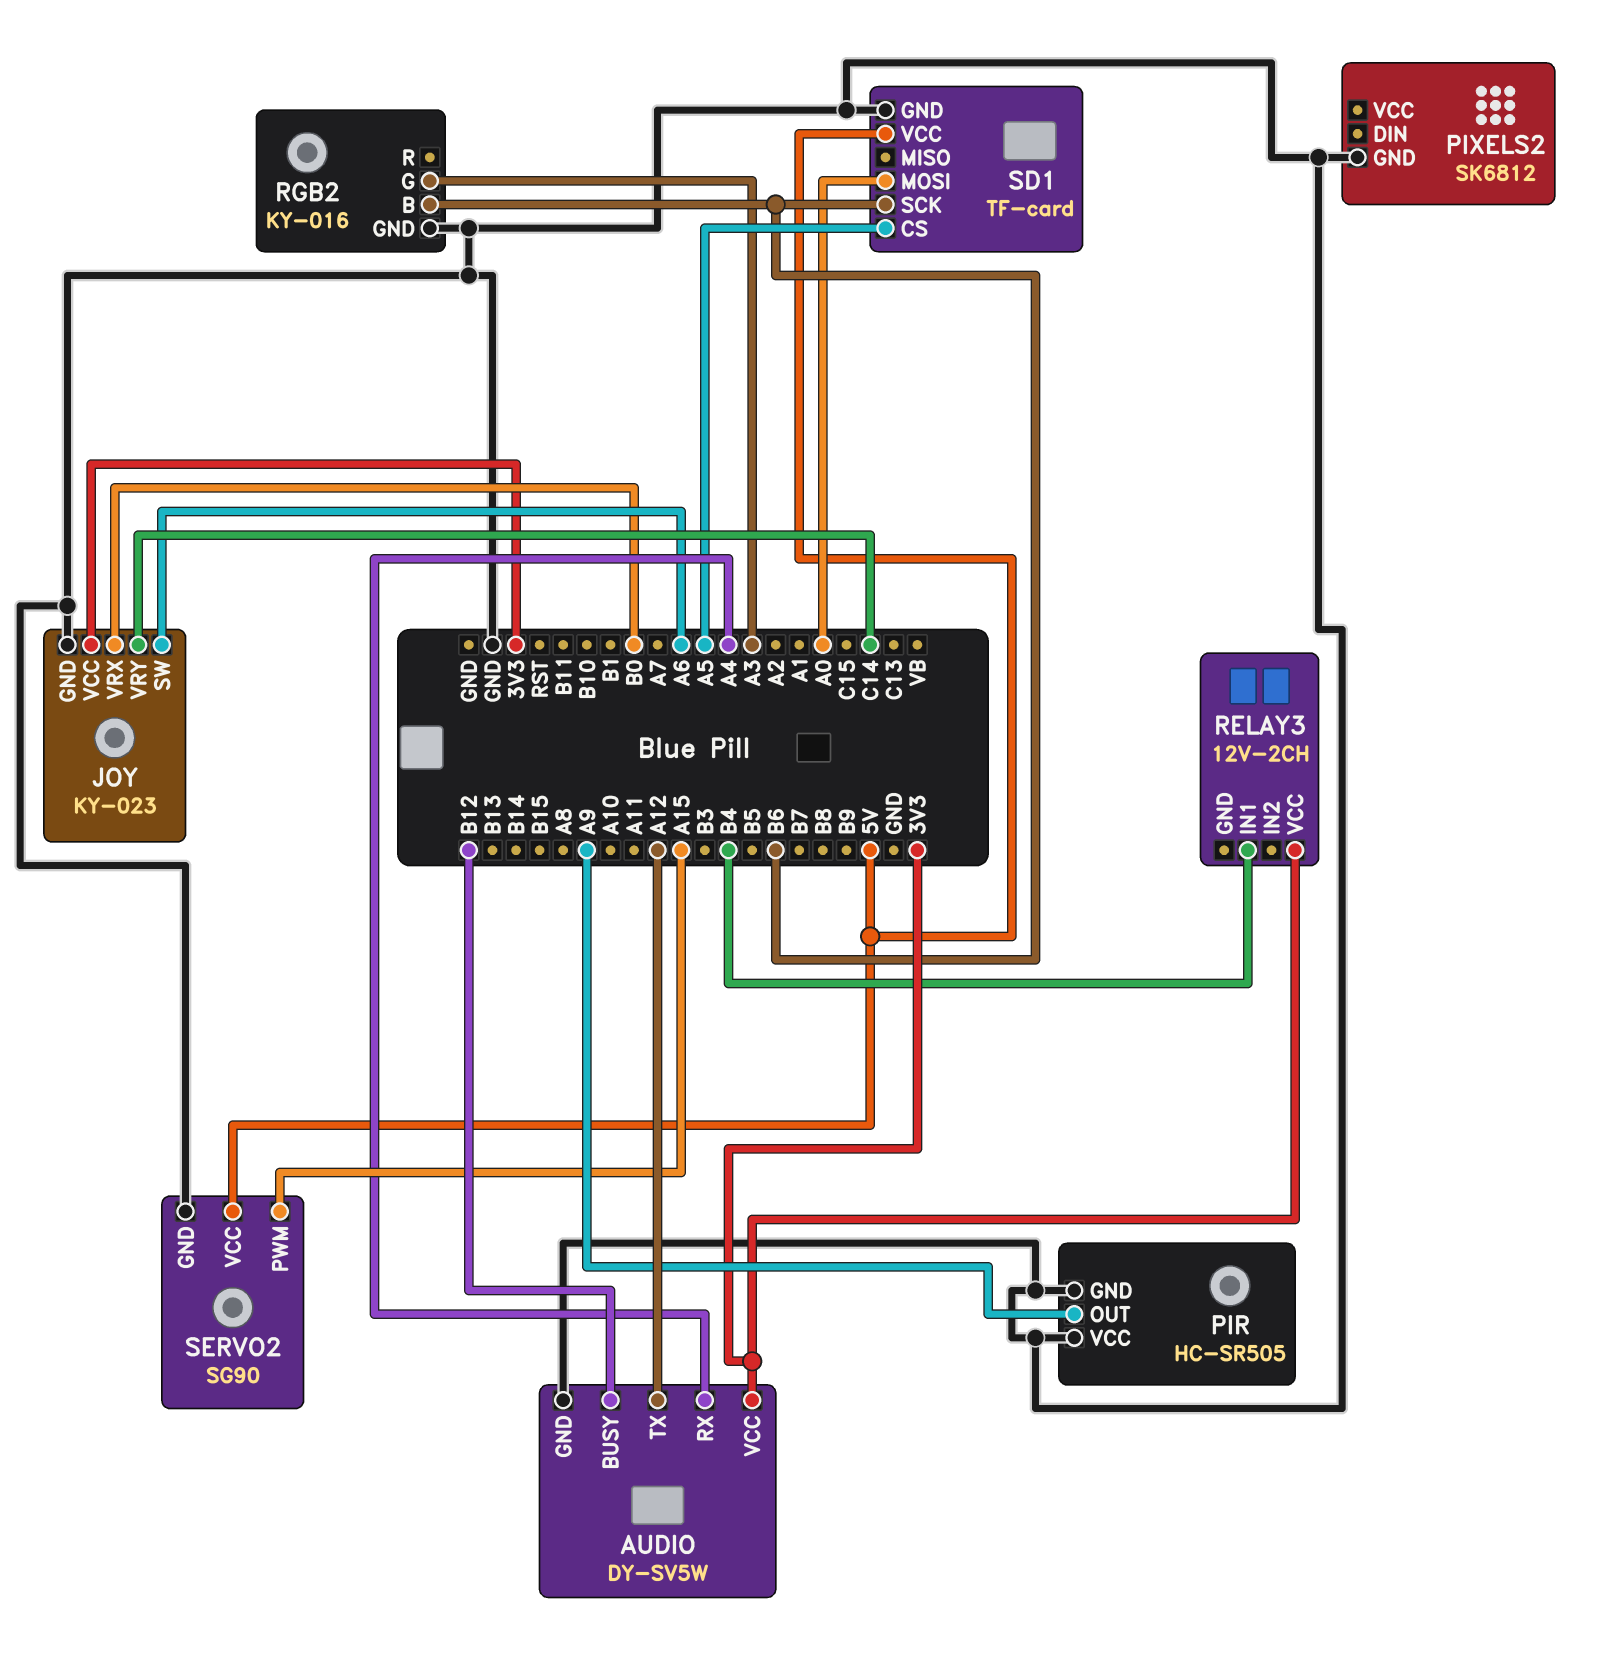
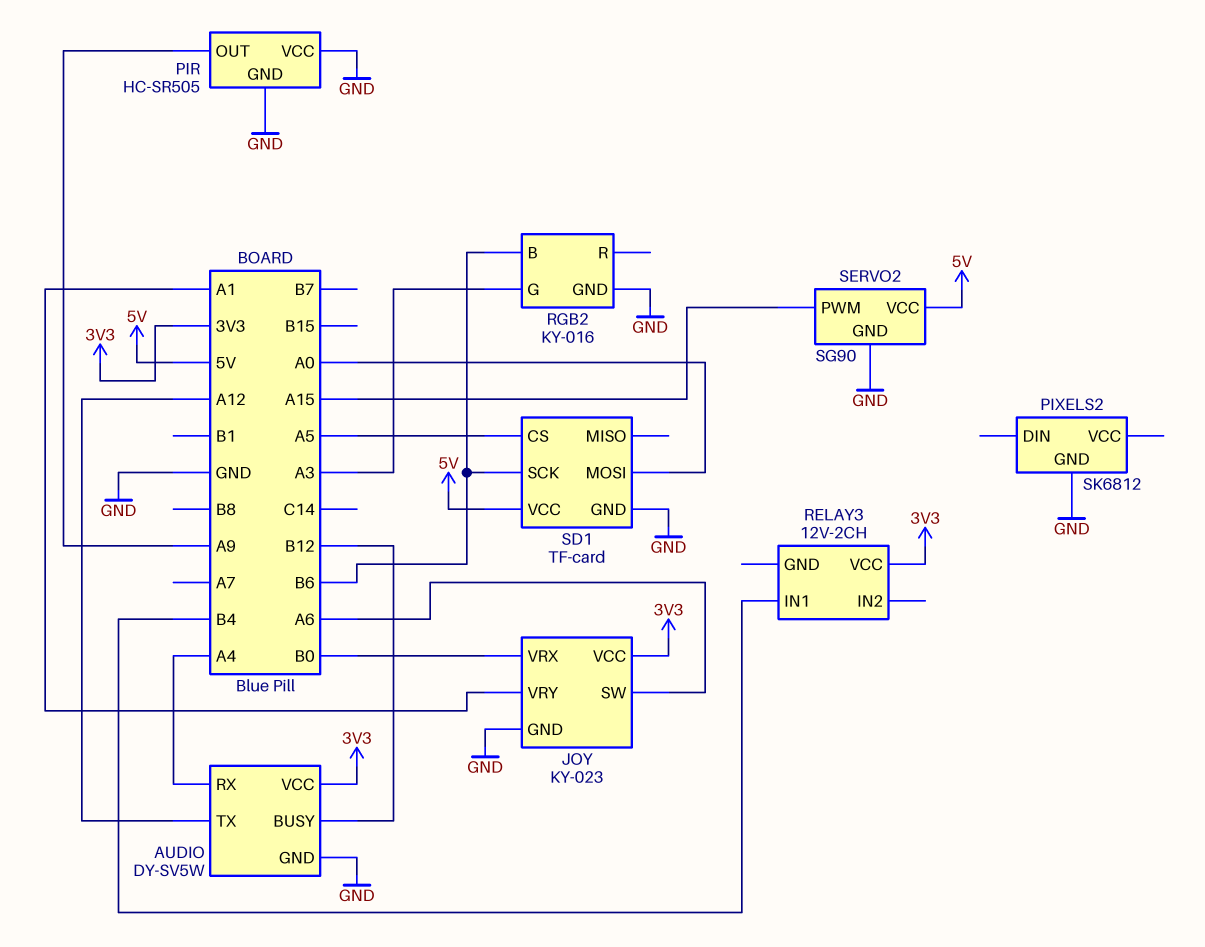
JOY pin VRY: C14 -> A1

